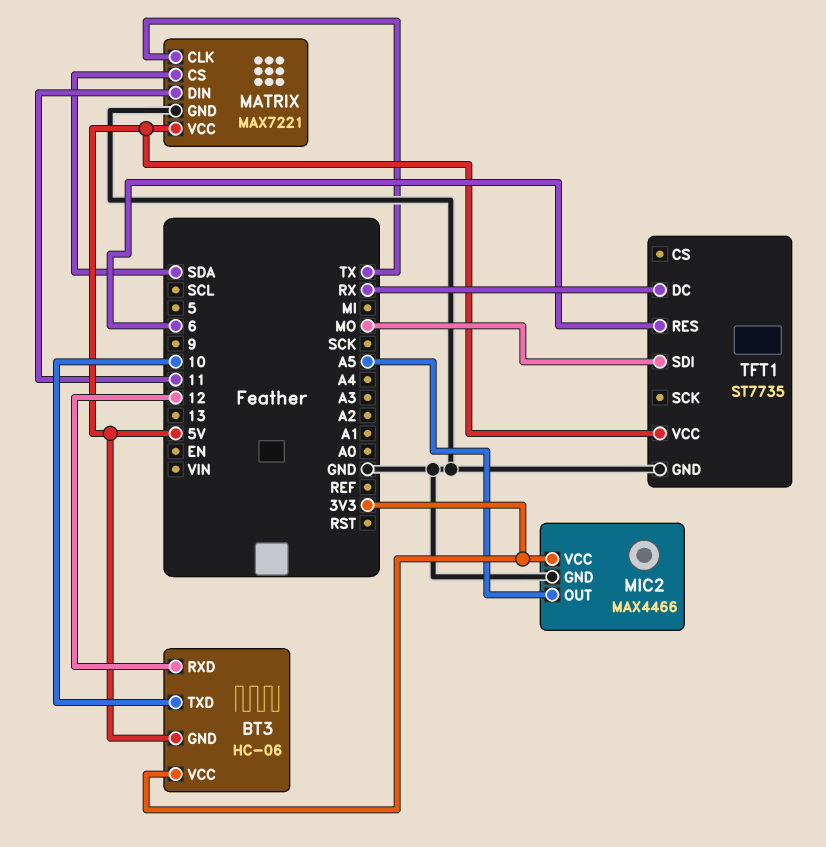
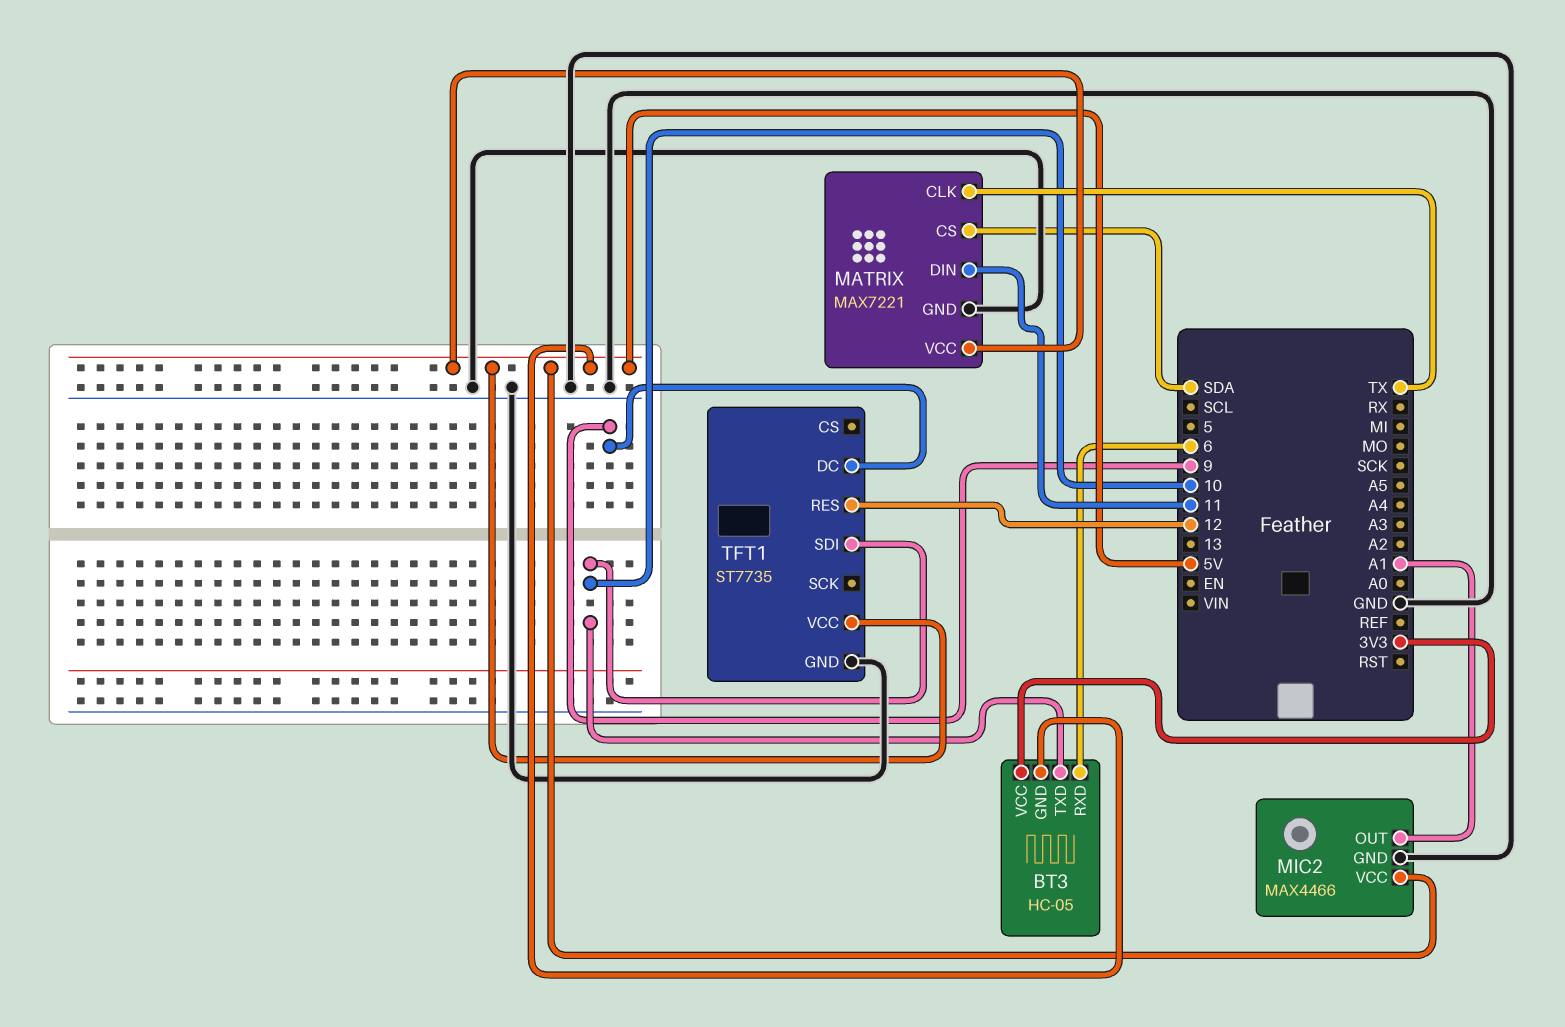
BT3: HC-06 -> HC-05
BT3 pin RXD: 12 -> 6
MIC2 pin OUT: A5 -> A1
MIC2 pin VCC: 3V3 -> 5V
TFT1 pin DC: RX -> 9
TFT1 pin RES: 6 -> 12
TFT1 pin SDI: MO -> 10

